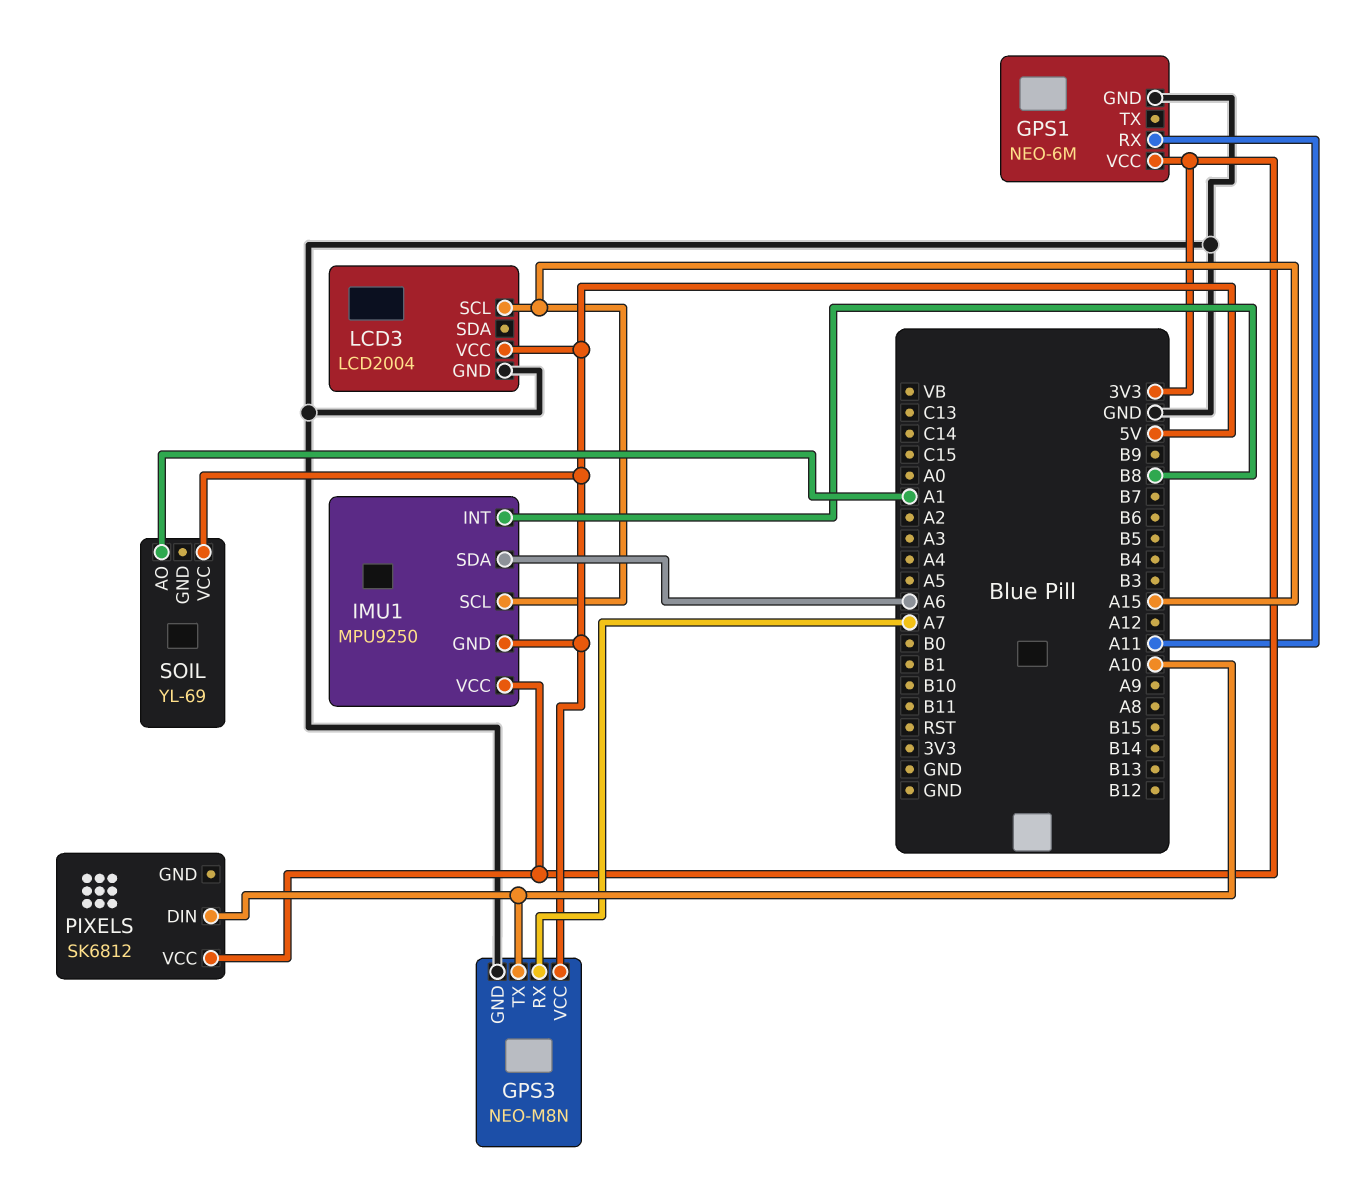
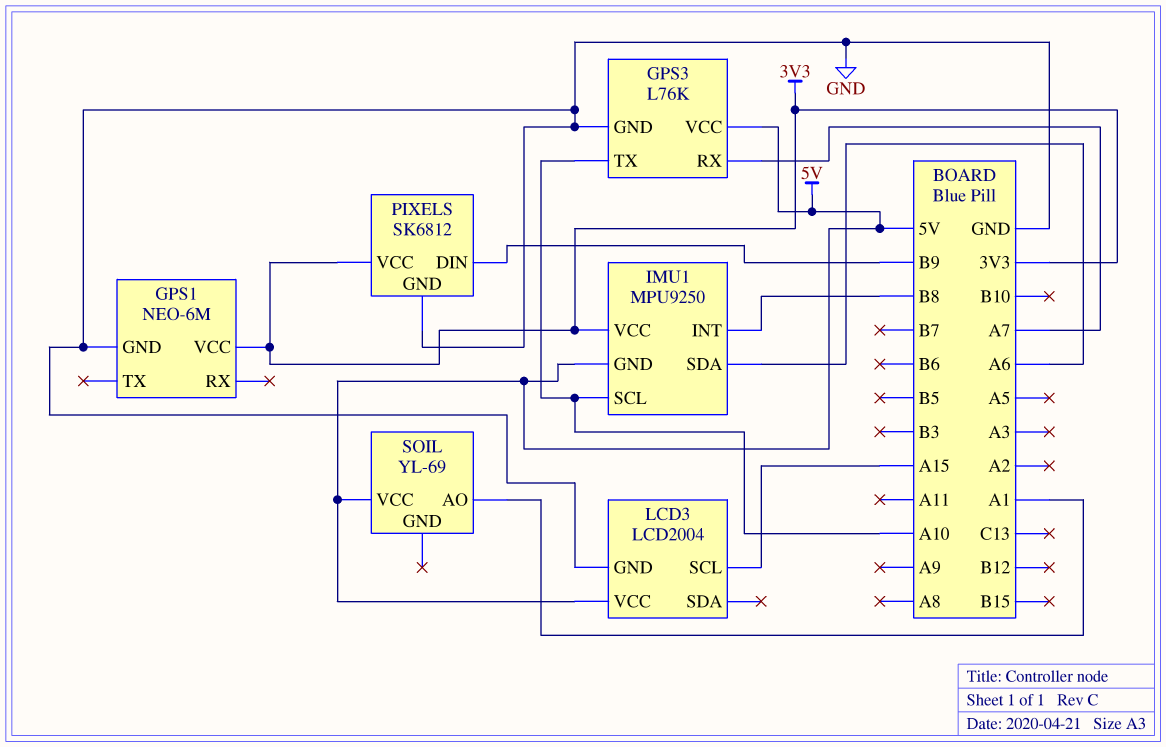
GPS1 pin RX: A11 -> none
GPS3: NEO-M8N -> L76K
IMU1 pin SCL: A15 -> A10
PIXELS pin DIN: A10 -> B9
PIXELS pin GND: none -> GND

